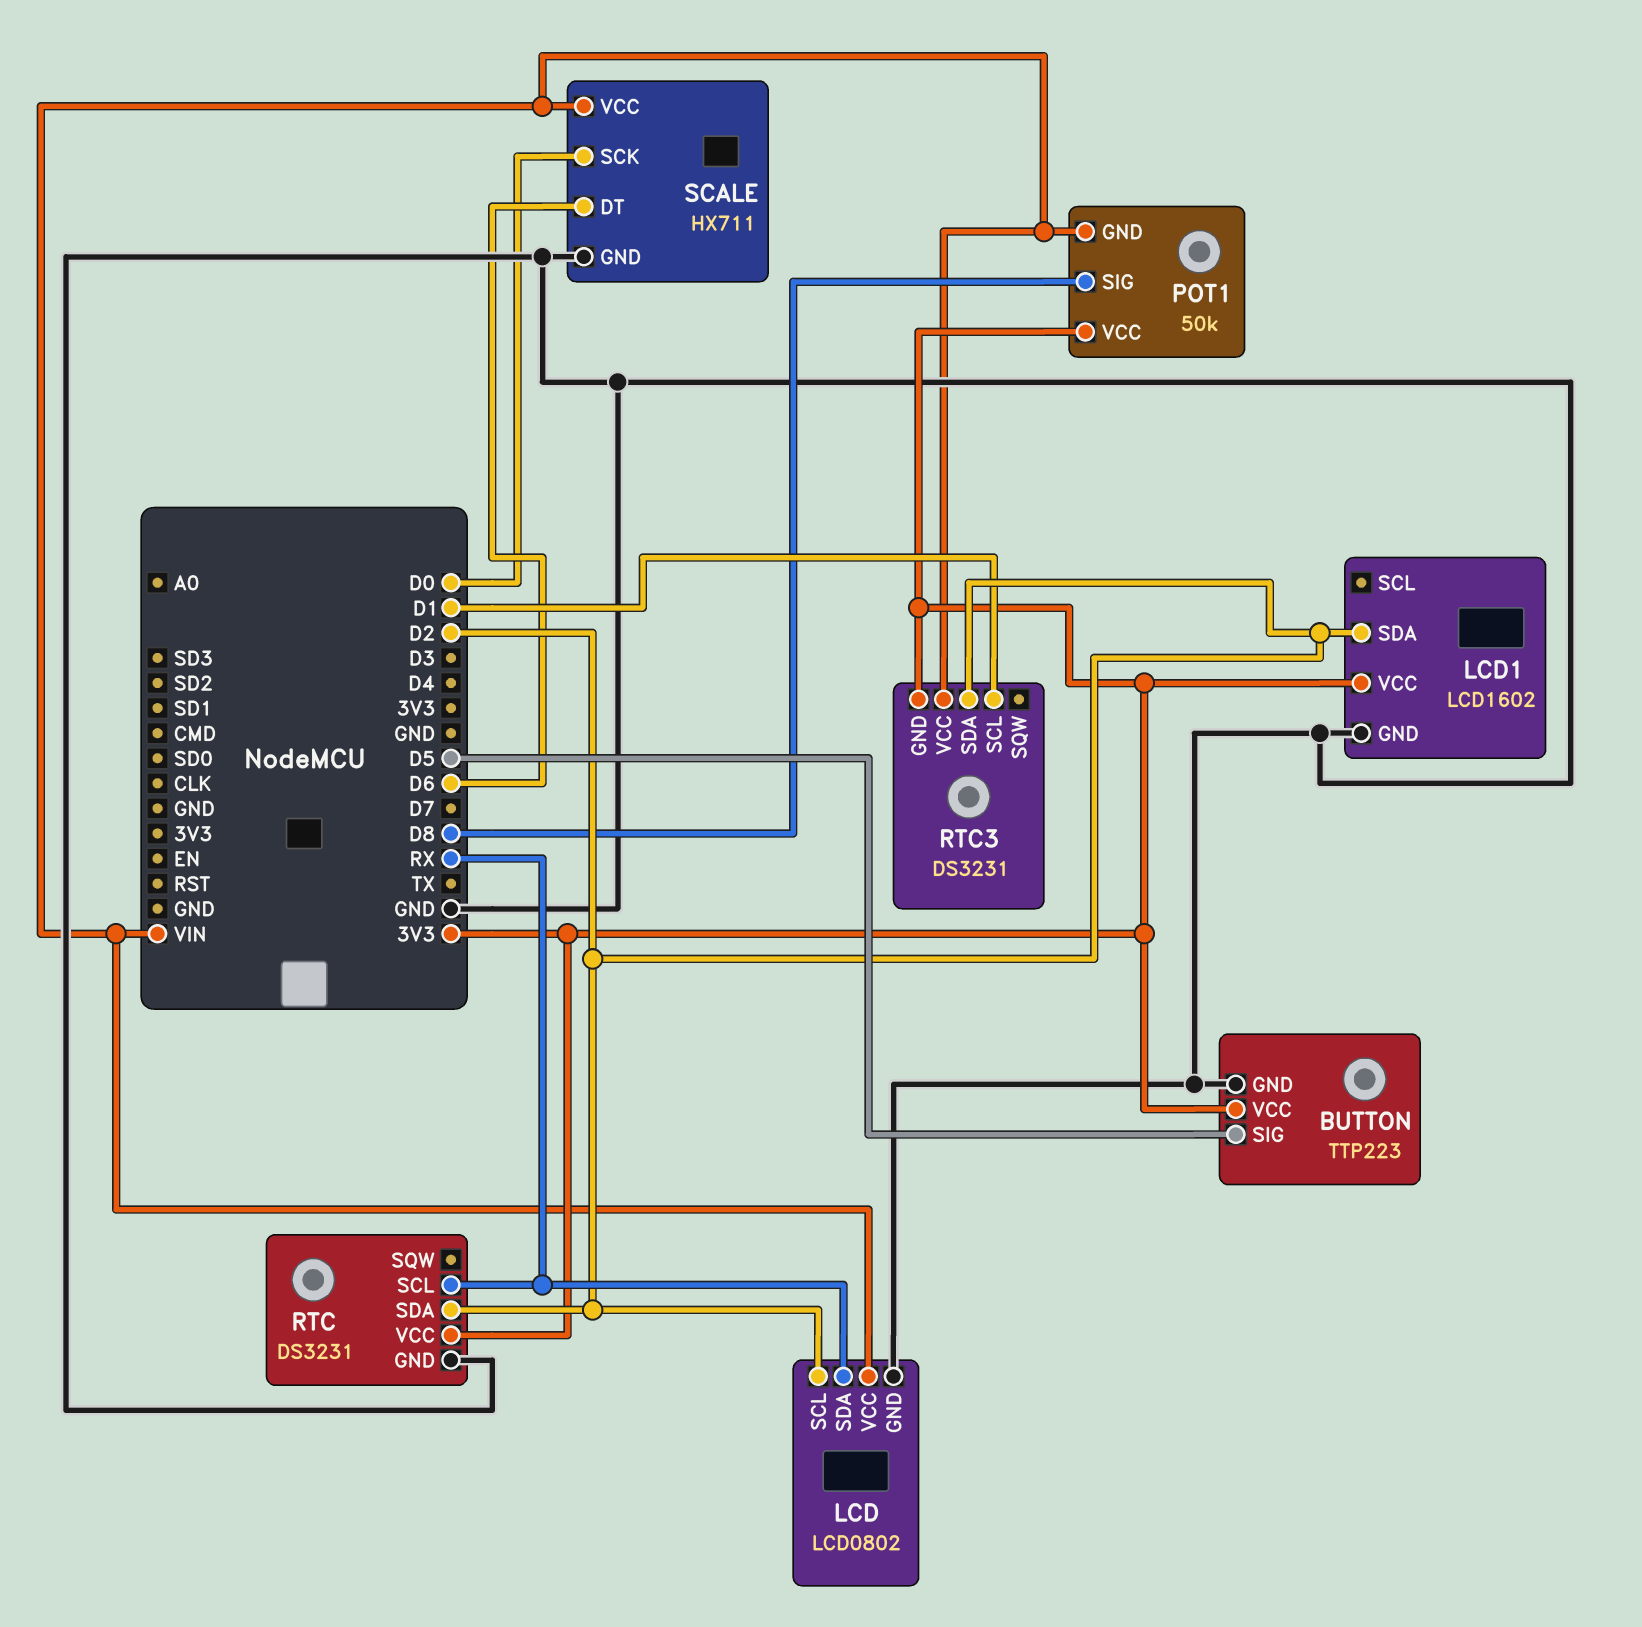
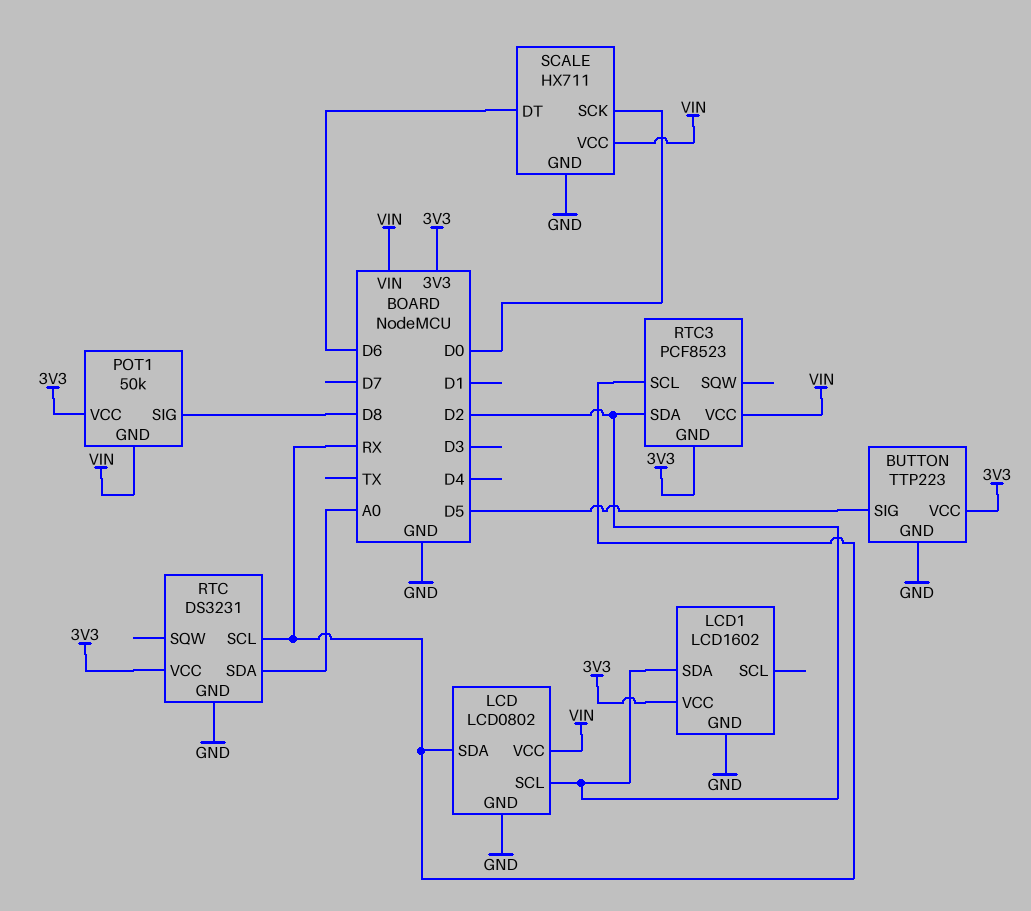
RTC pin SDA: D2 -> A0
RTC3: DS3231 -> PCF8523
RTC3 pin SCL: D1 -> RX

